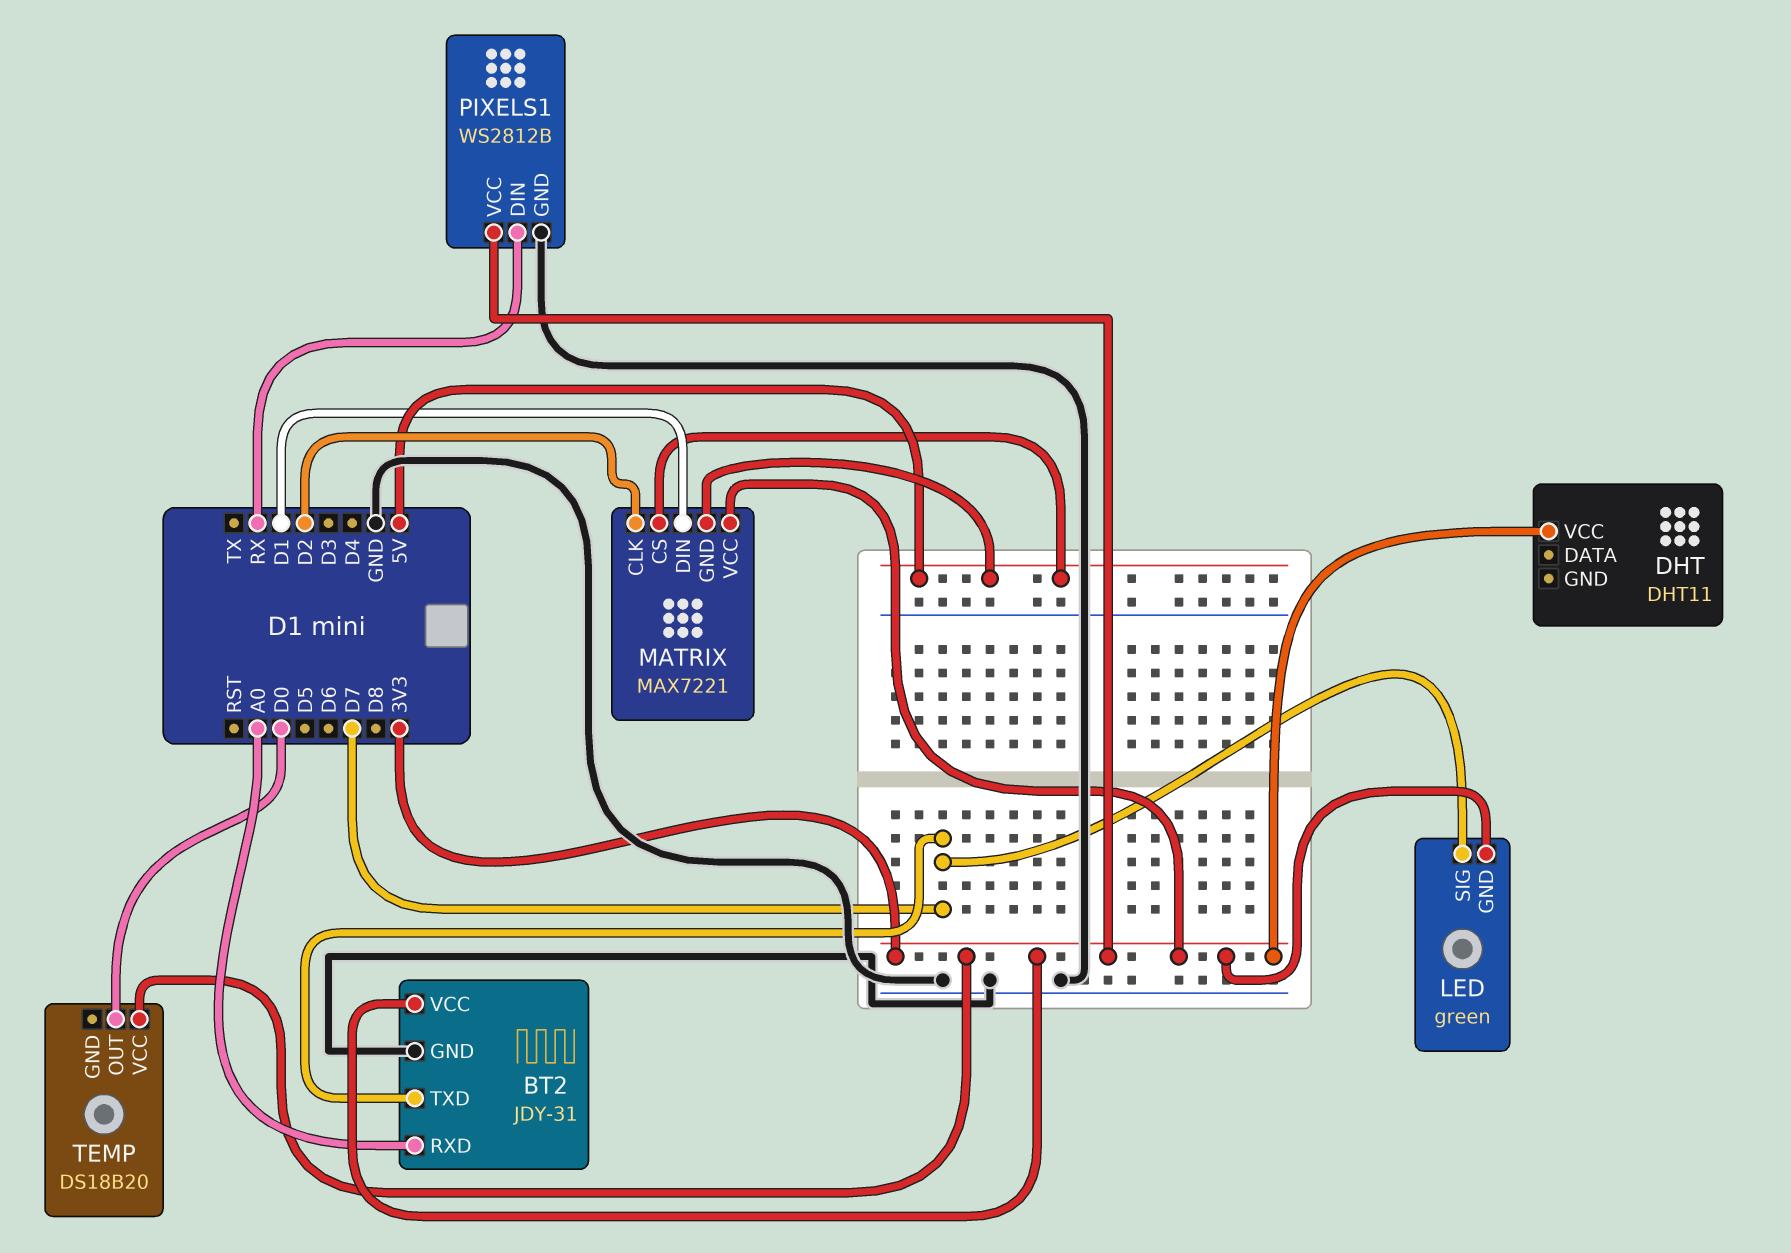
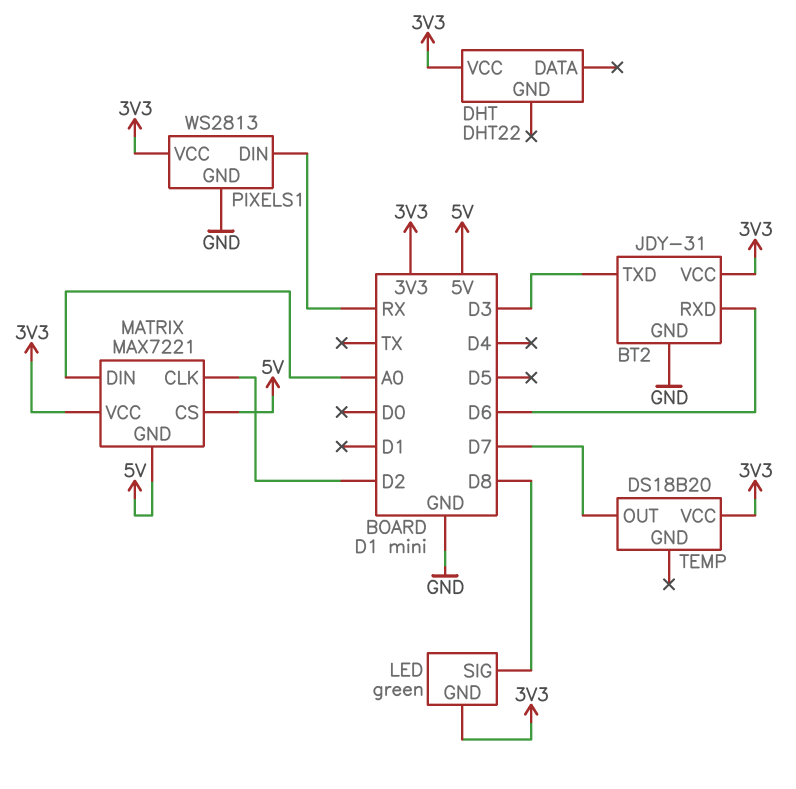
BT2 pin RXD: A0 -> D6
BT2 pin TXD: D7 -> D3
DHT: DHT11 -> DHT22
LED pin SIG: D7 -> D8
MATRIX pin DIN: D1 -> A0
PIXELS1: WS2812B -> WS2813
TEMP pin OUT: D0 -> D7

